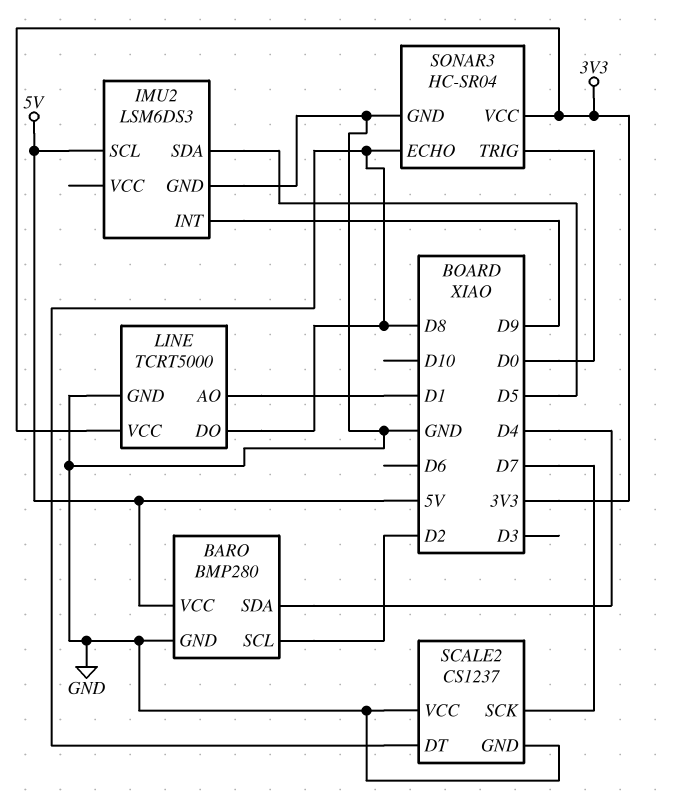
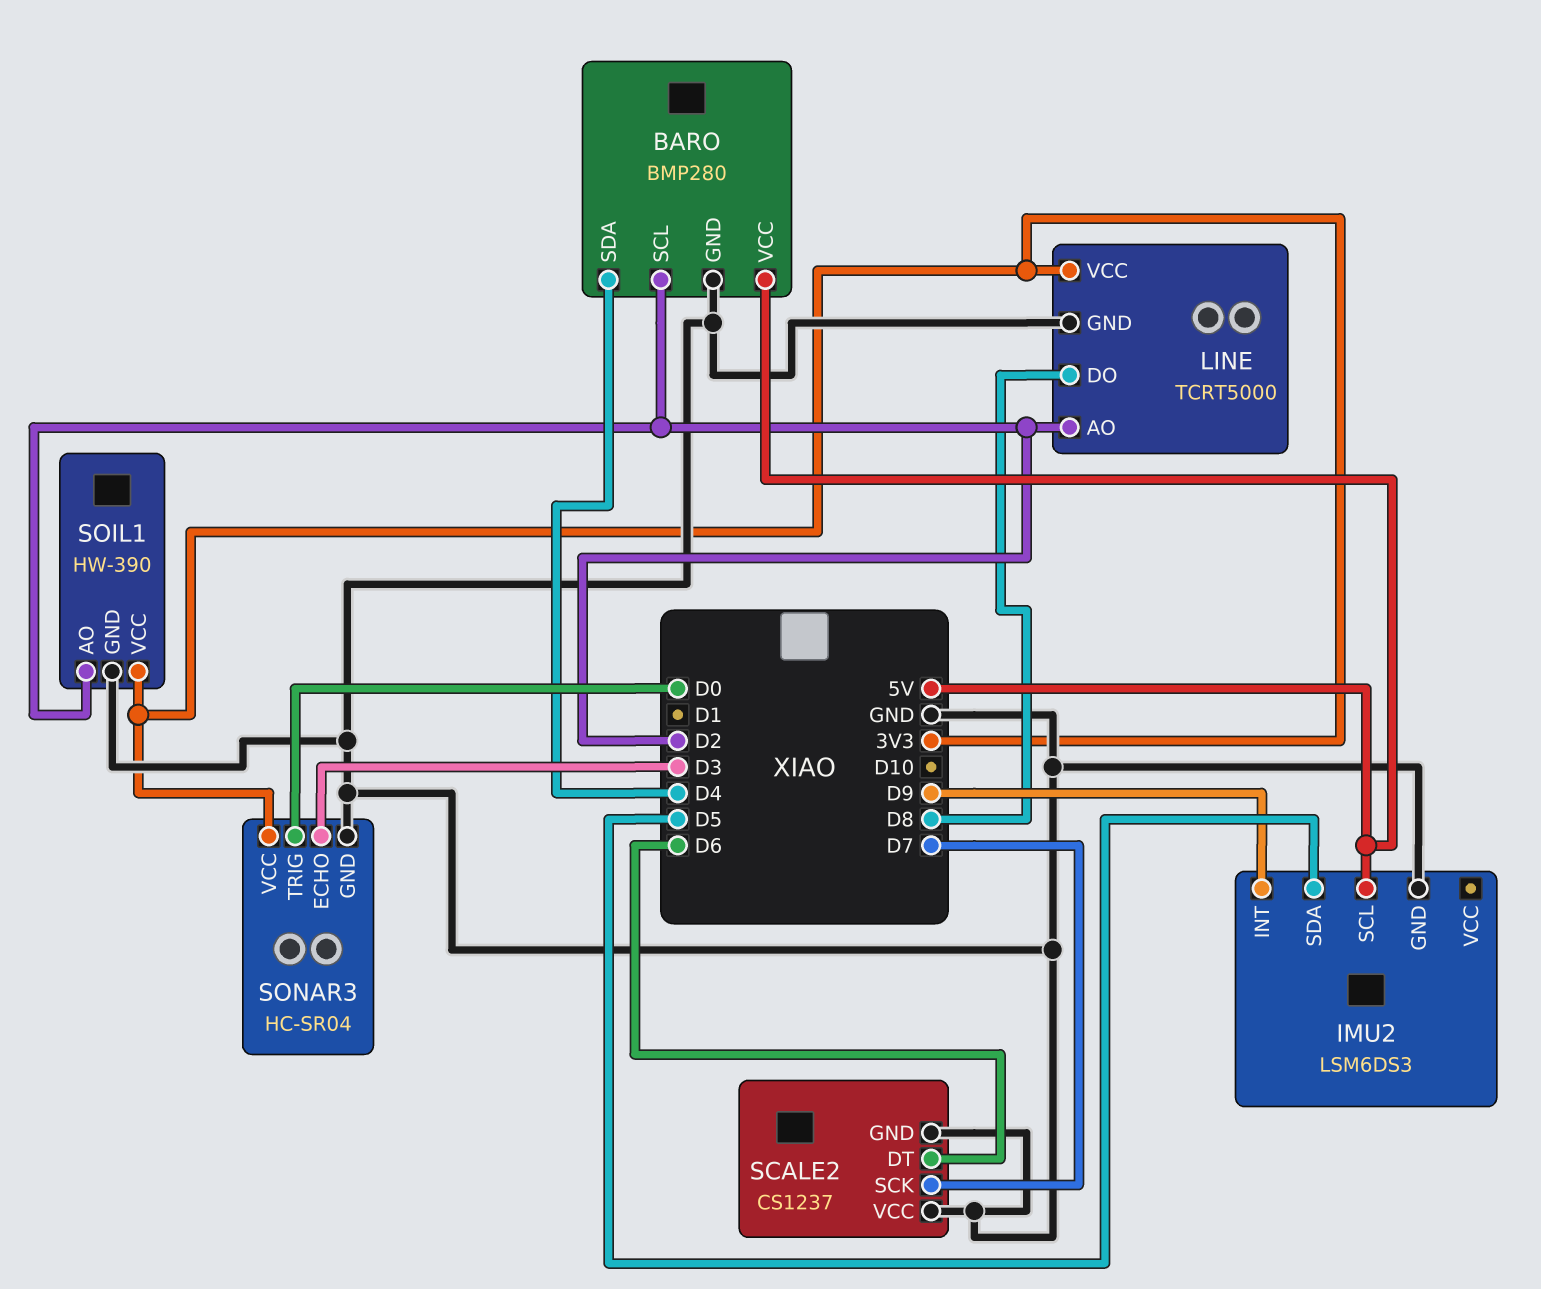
LINE pin AO: D1 -> D2
SCALE2 pin DT: D8 -> D6
SOIL1: none -> HW-390
SOIL1 pin AO: none -> D2
SOIL1 pin GND: none -> GND
SOIL1 pin VCC: none -> 3V3
SONAR3 pin ECHO: D8 -> D3

